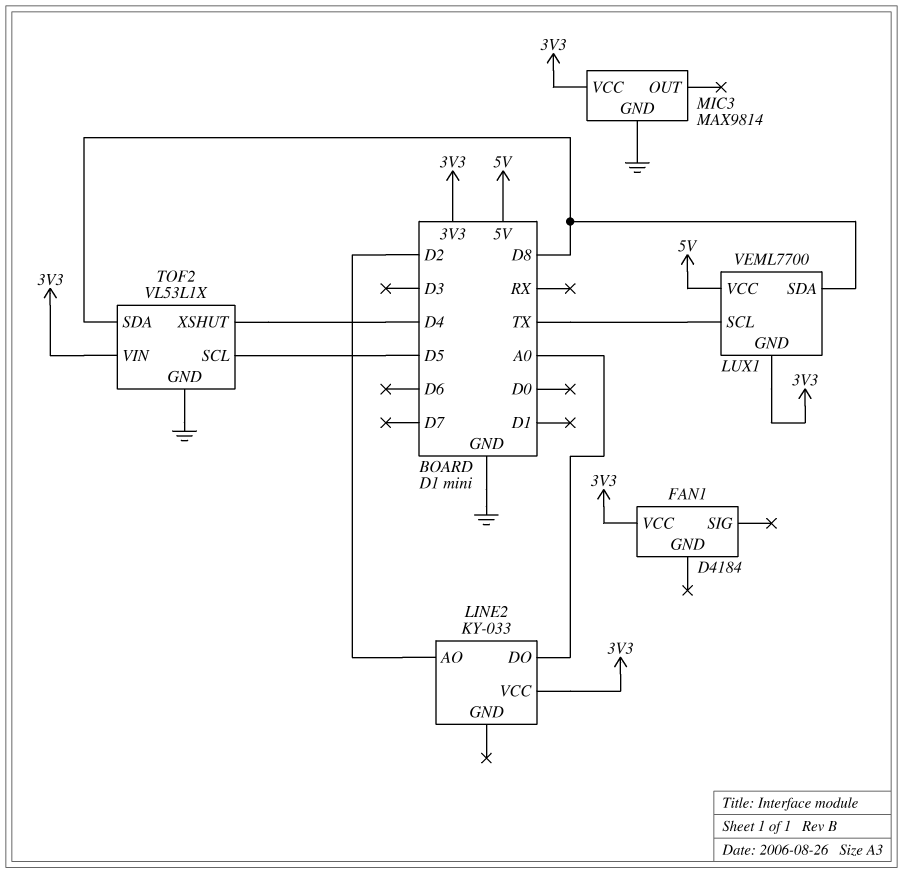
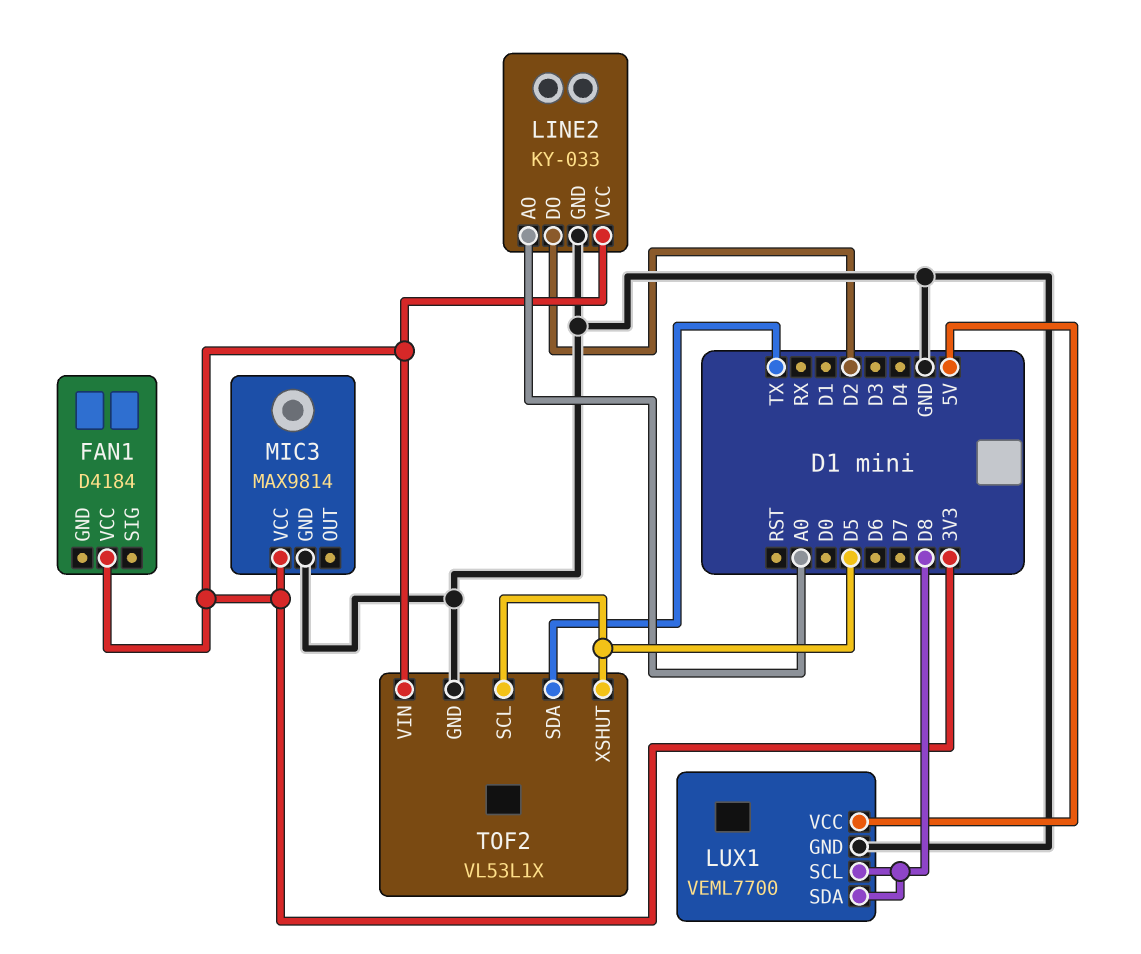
LINE2 pin AO: D2 -> A0
LINE2 pin DO: A0 -> D2
LINE2 pin GND: none -> GND
LUX1 pin GND: 3V3 -> GND
LUX1 pin SCL: TX -> D8
TOF2 pin SDA: D8 -> TX
TOF2 pin XSHUT: D4 -> D5

